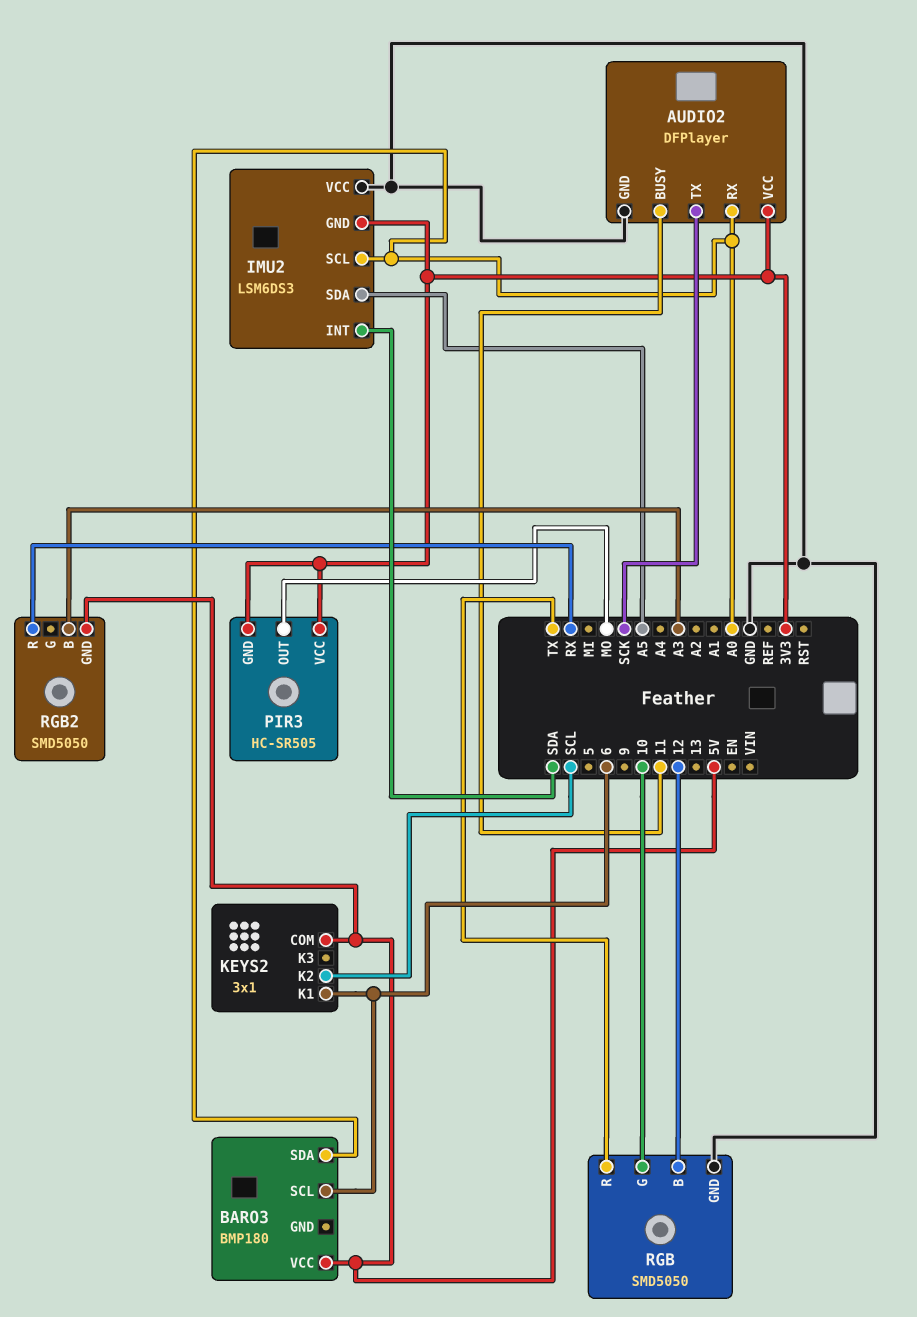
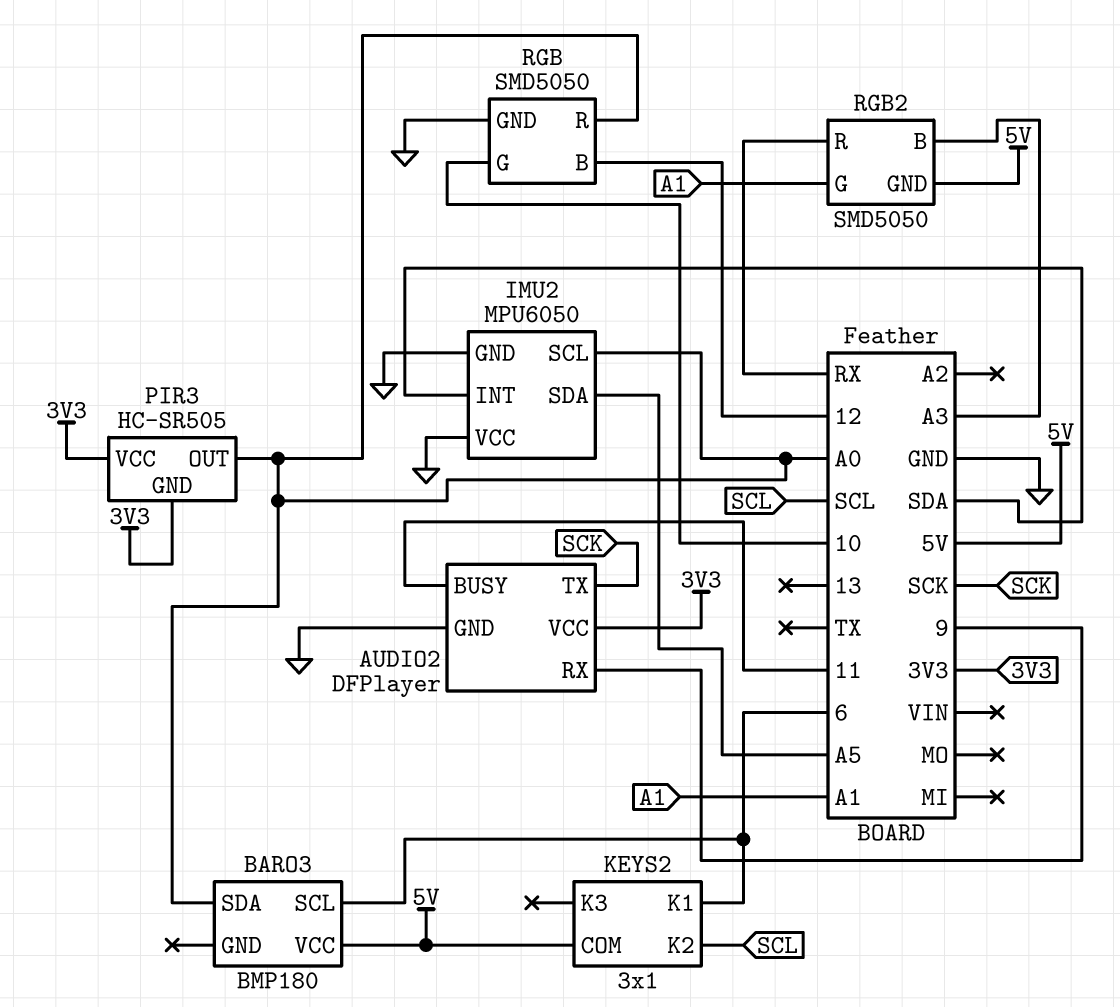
AUDIO2 pin RX: A0 -> 9
IMU2: LSM6DS3 -> MPU6050
IMU2 pin GND: 3V3 -> GND
PIR3 pin OUT: MO -> A0
RGB pin R: TX -> A0
RGB2 pin G: none -> A1

